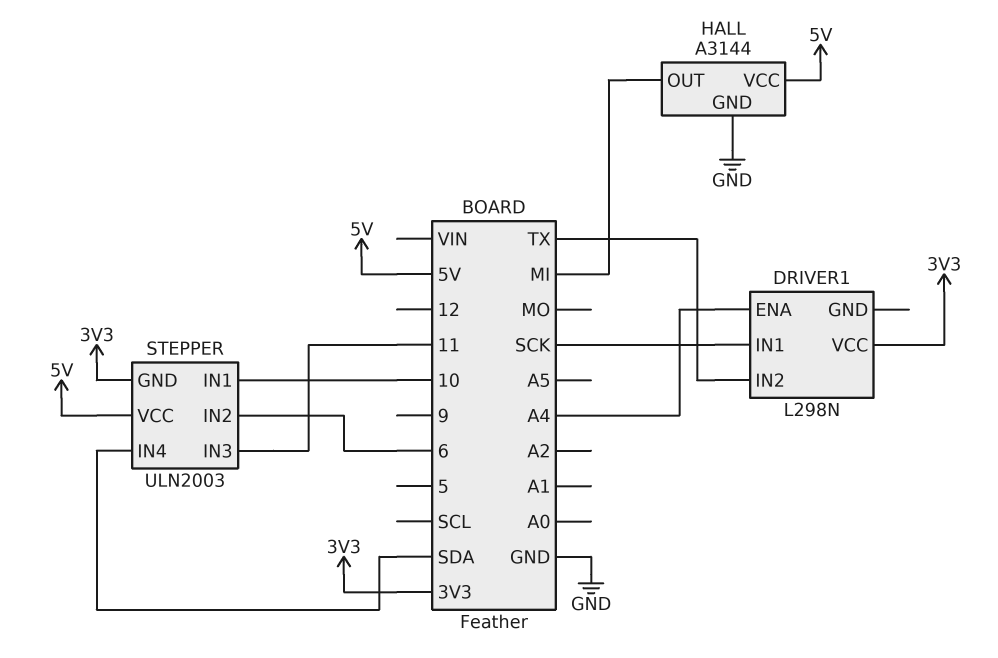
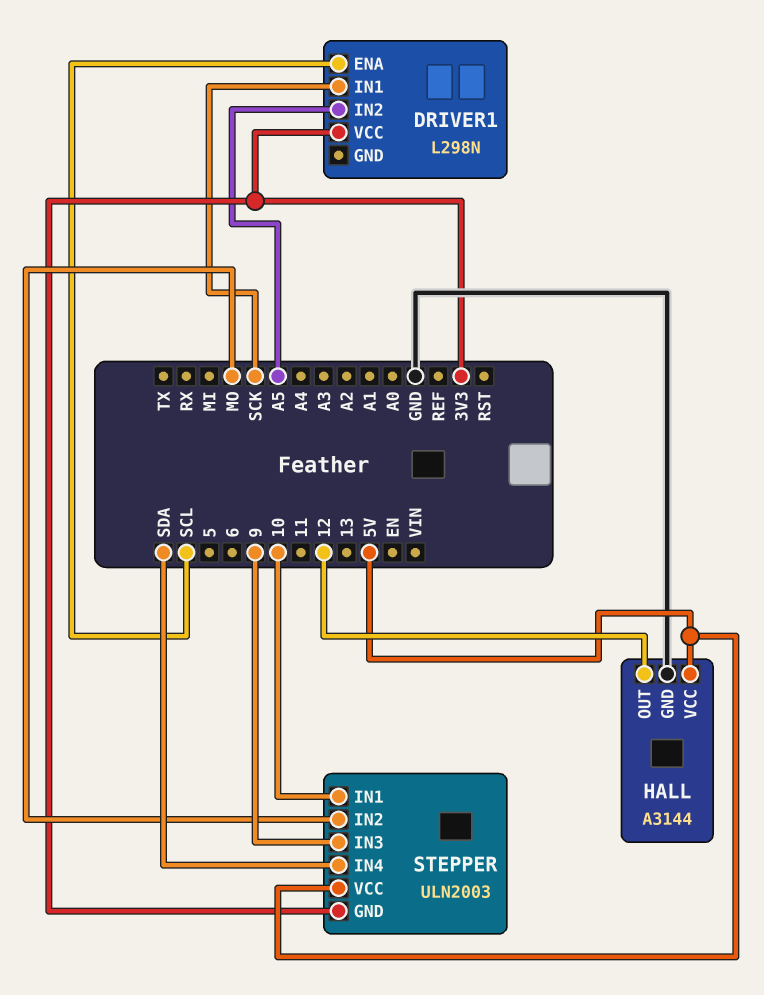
DRIVER1 pin ENA: A4 -> SCL
DRIVER1 pin IN2: TX -> A5
HALL pin OUT: MI -> 12
STEPPER pin IN2: 6 -> MO
STEPPER pin IN3: 11 -> 9

